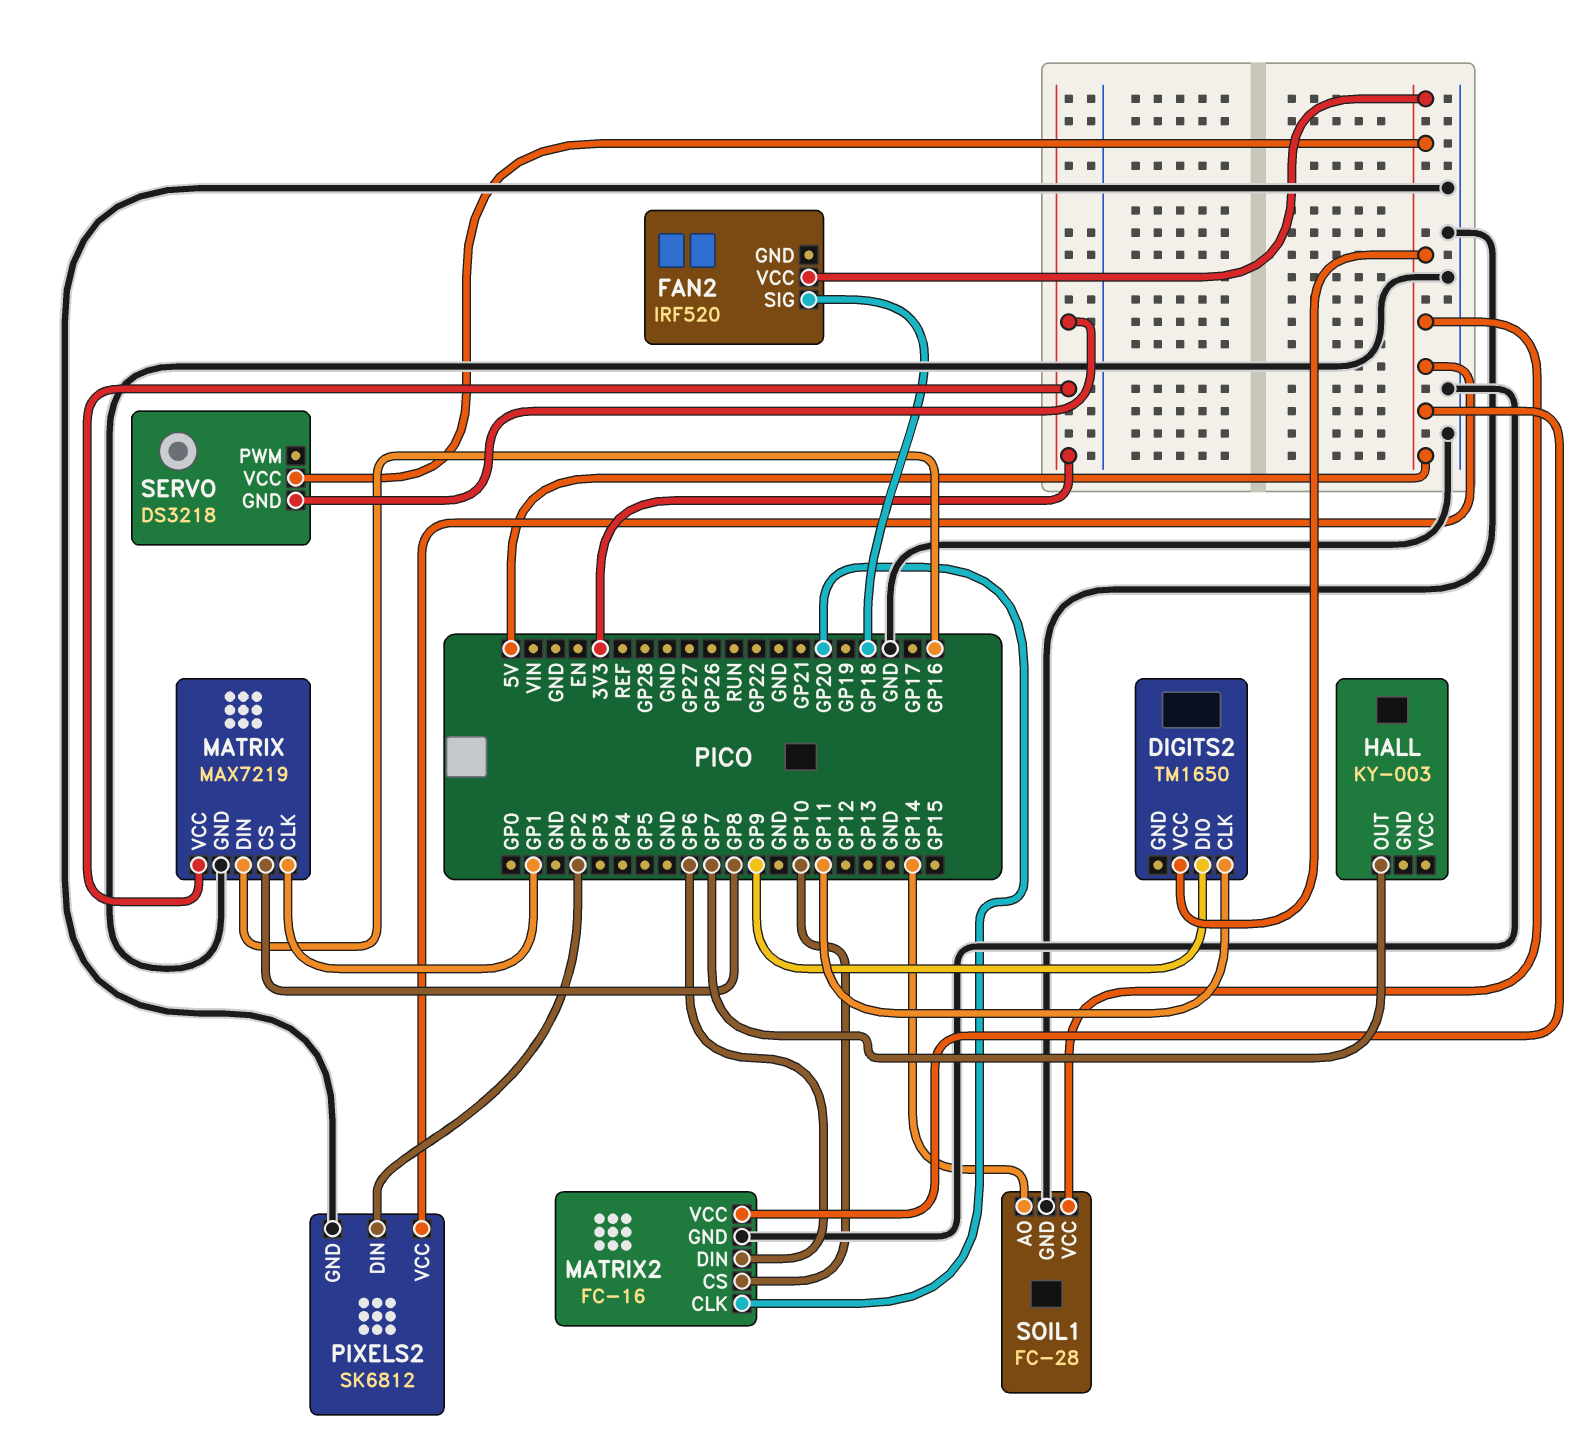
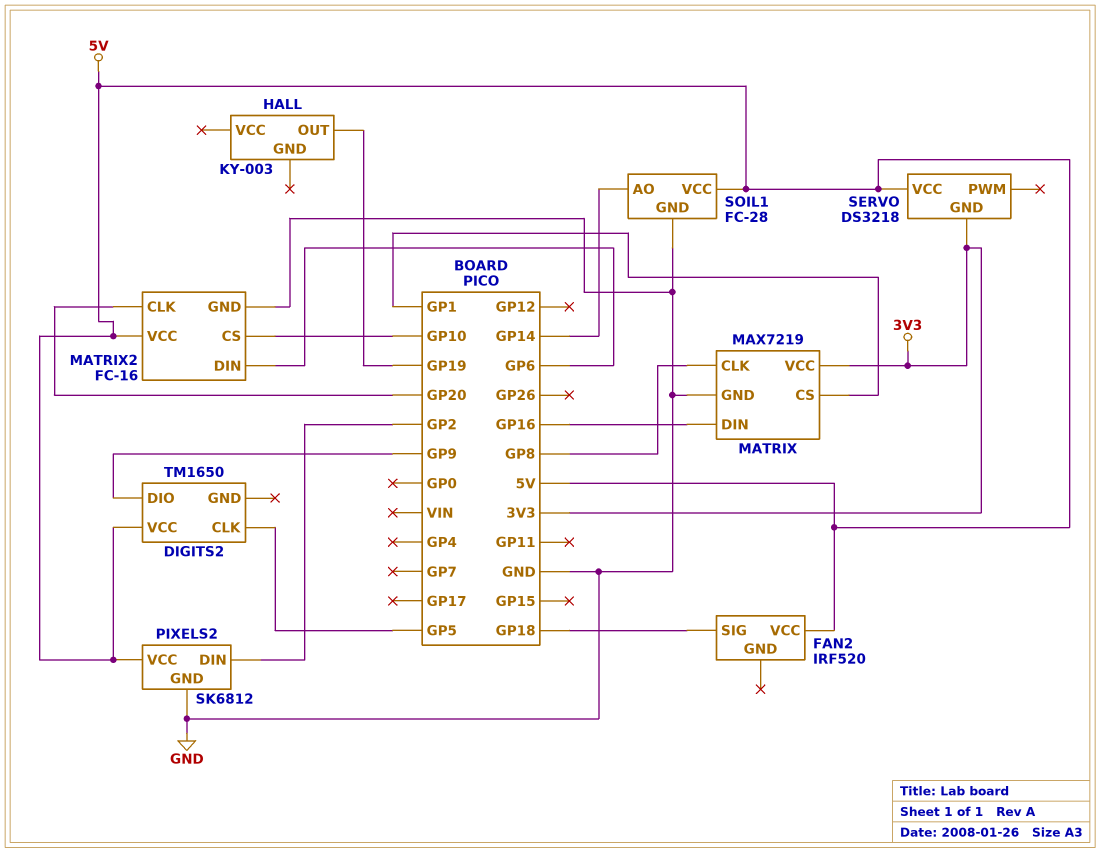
DIGITS2 pin CLK: GP11 -> GP5
HALL pin OUT: GP7 -> GP19
MATRIX pin CLK: GP1 -> GP8
MATRIX pin CS: GP8 -> GP1

